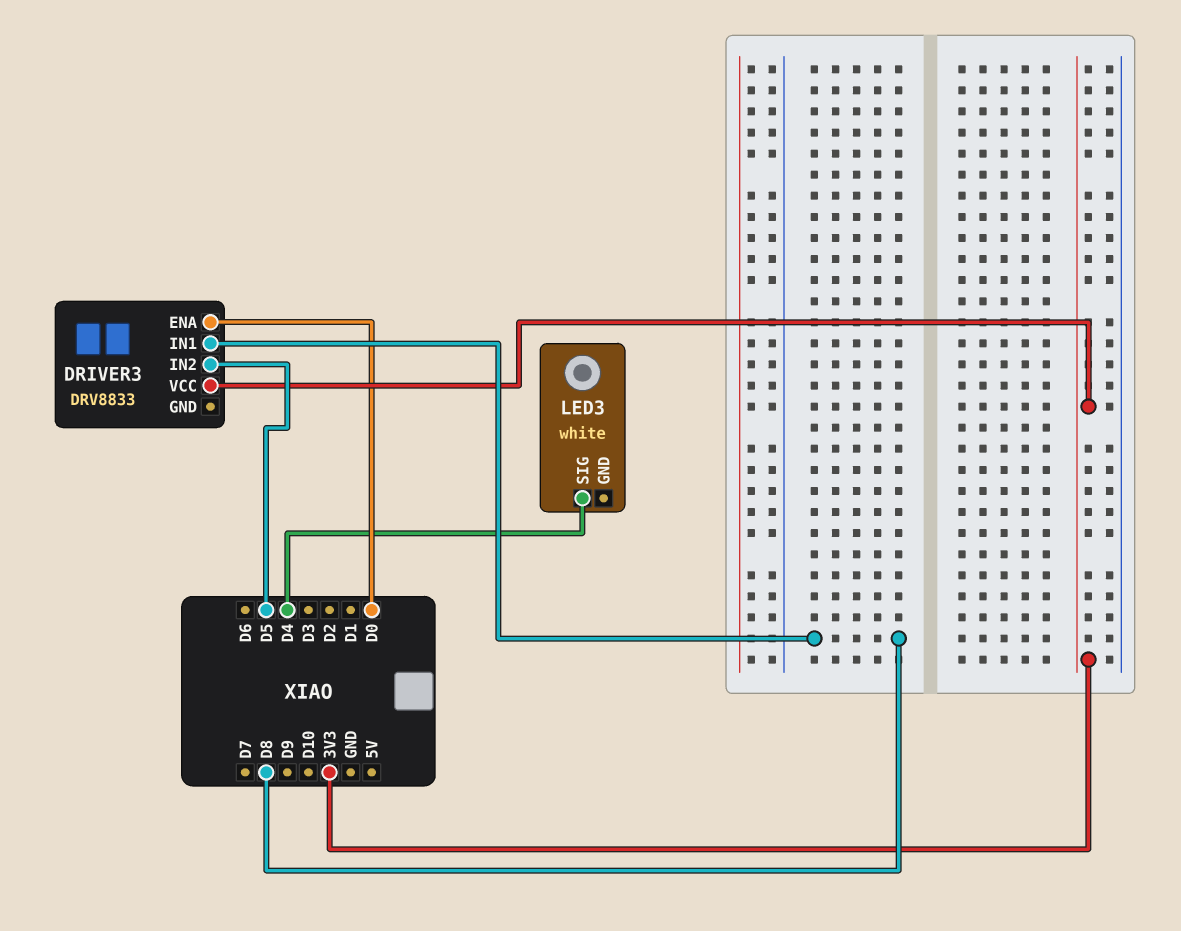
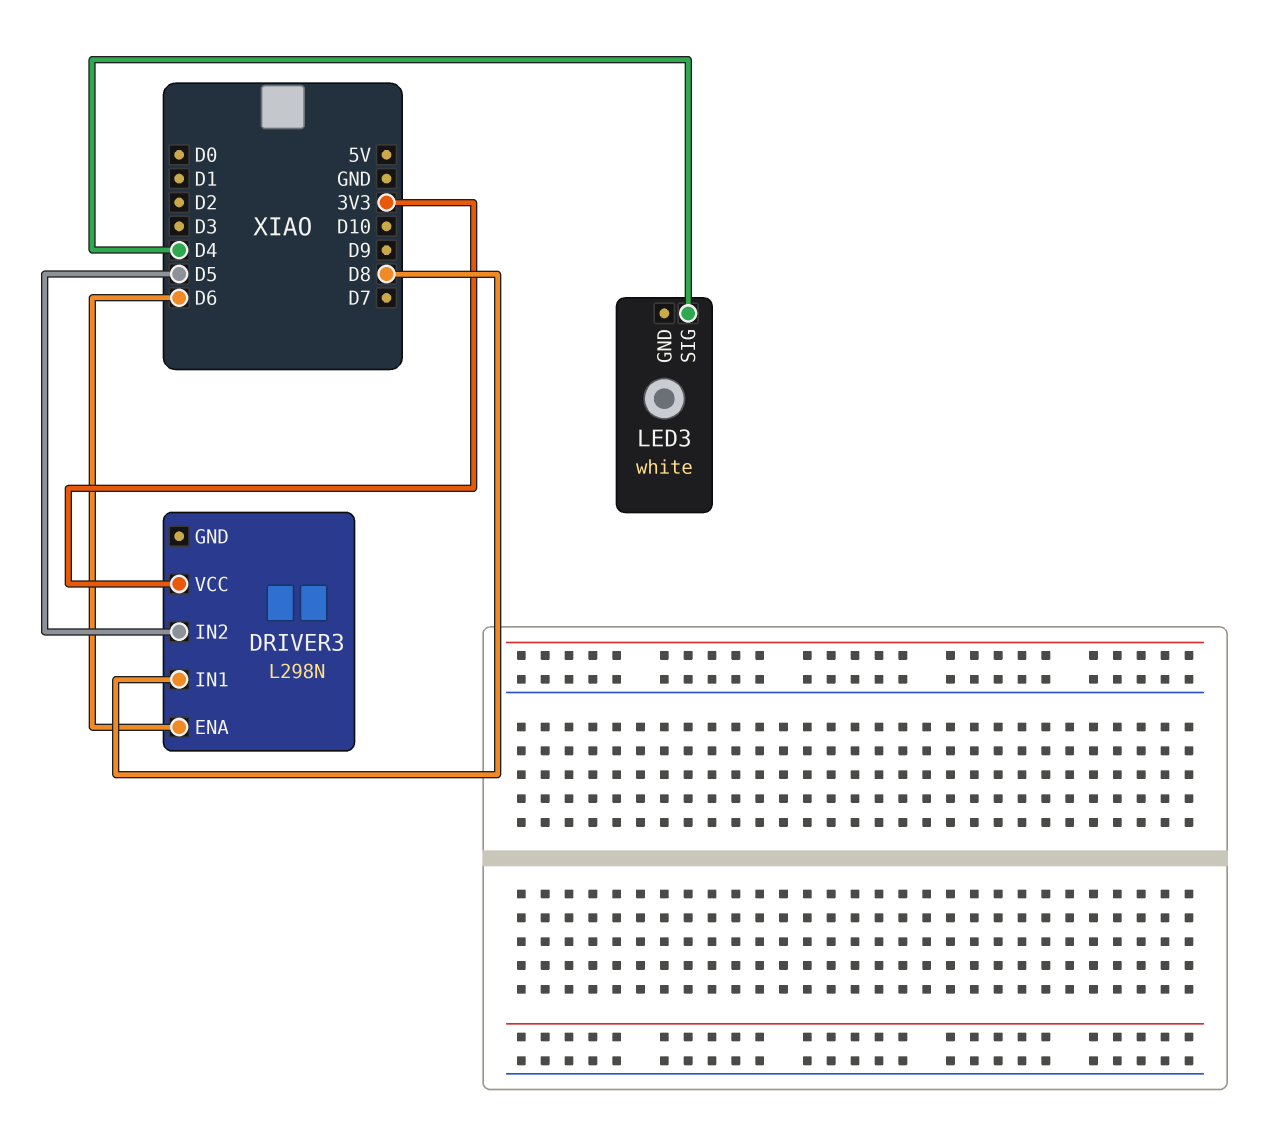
DRIVER3: DRV8833 -> L298N
DRIVER3 pin ENA: D0 -> D6

